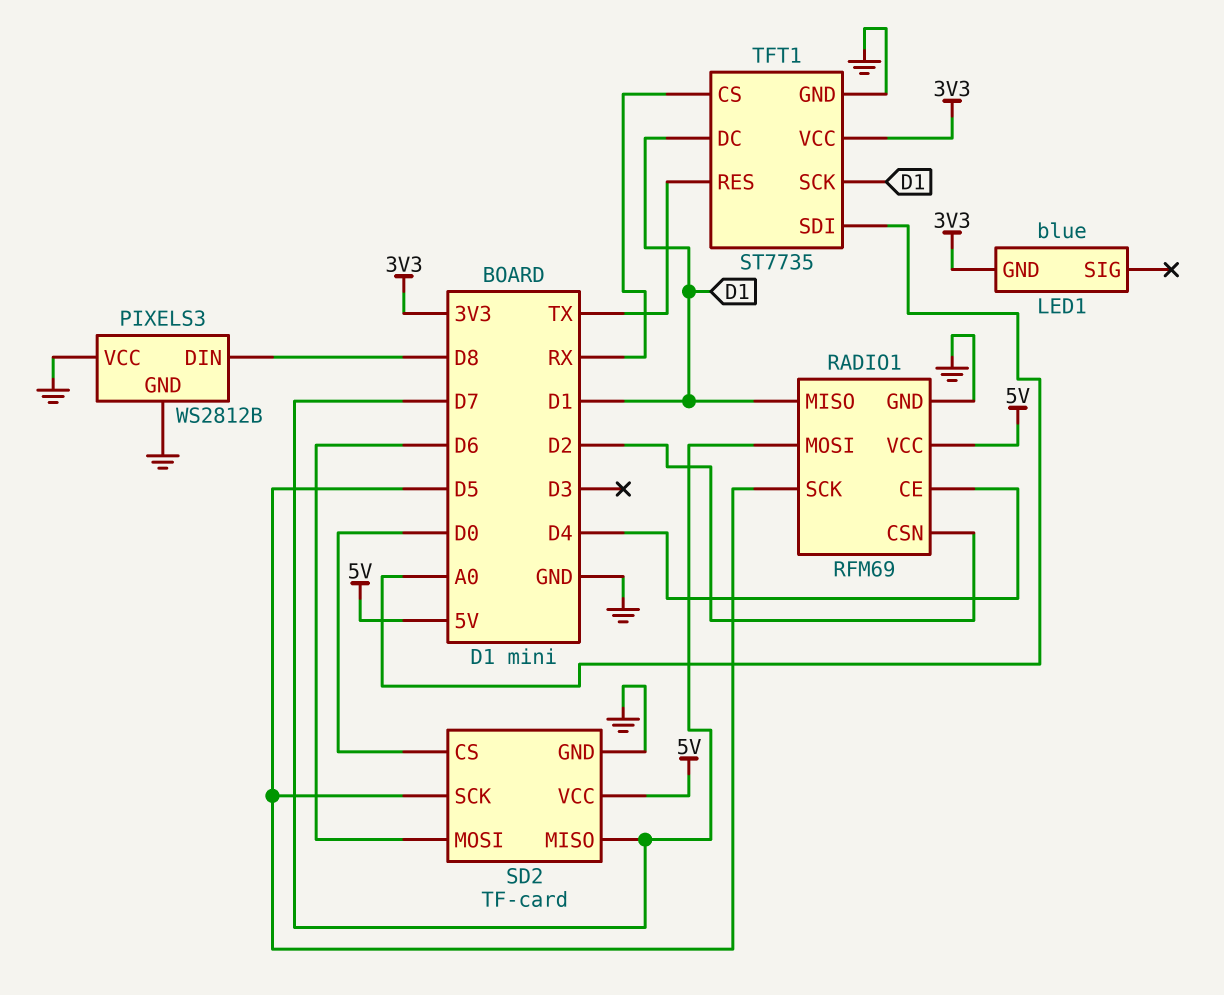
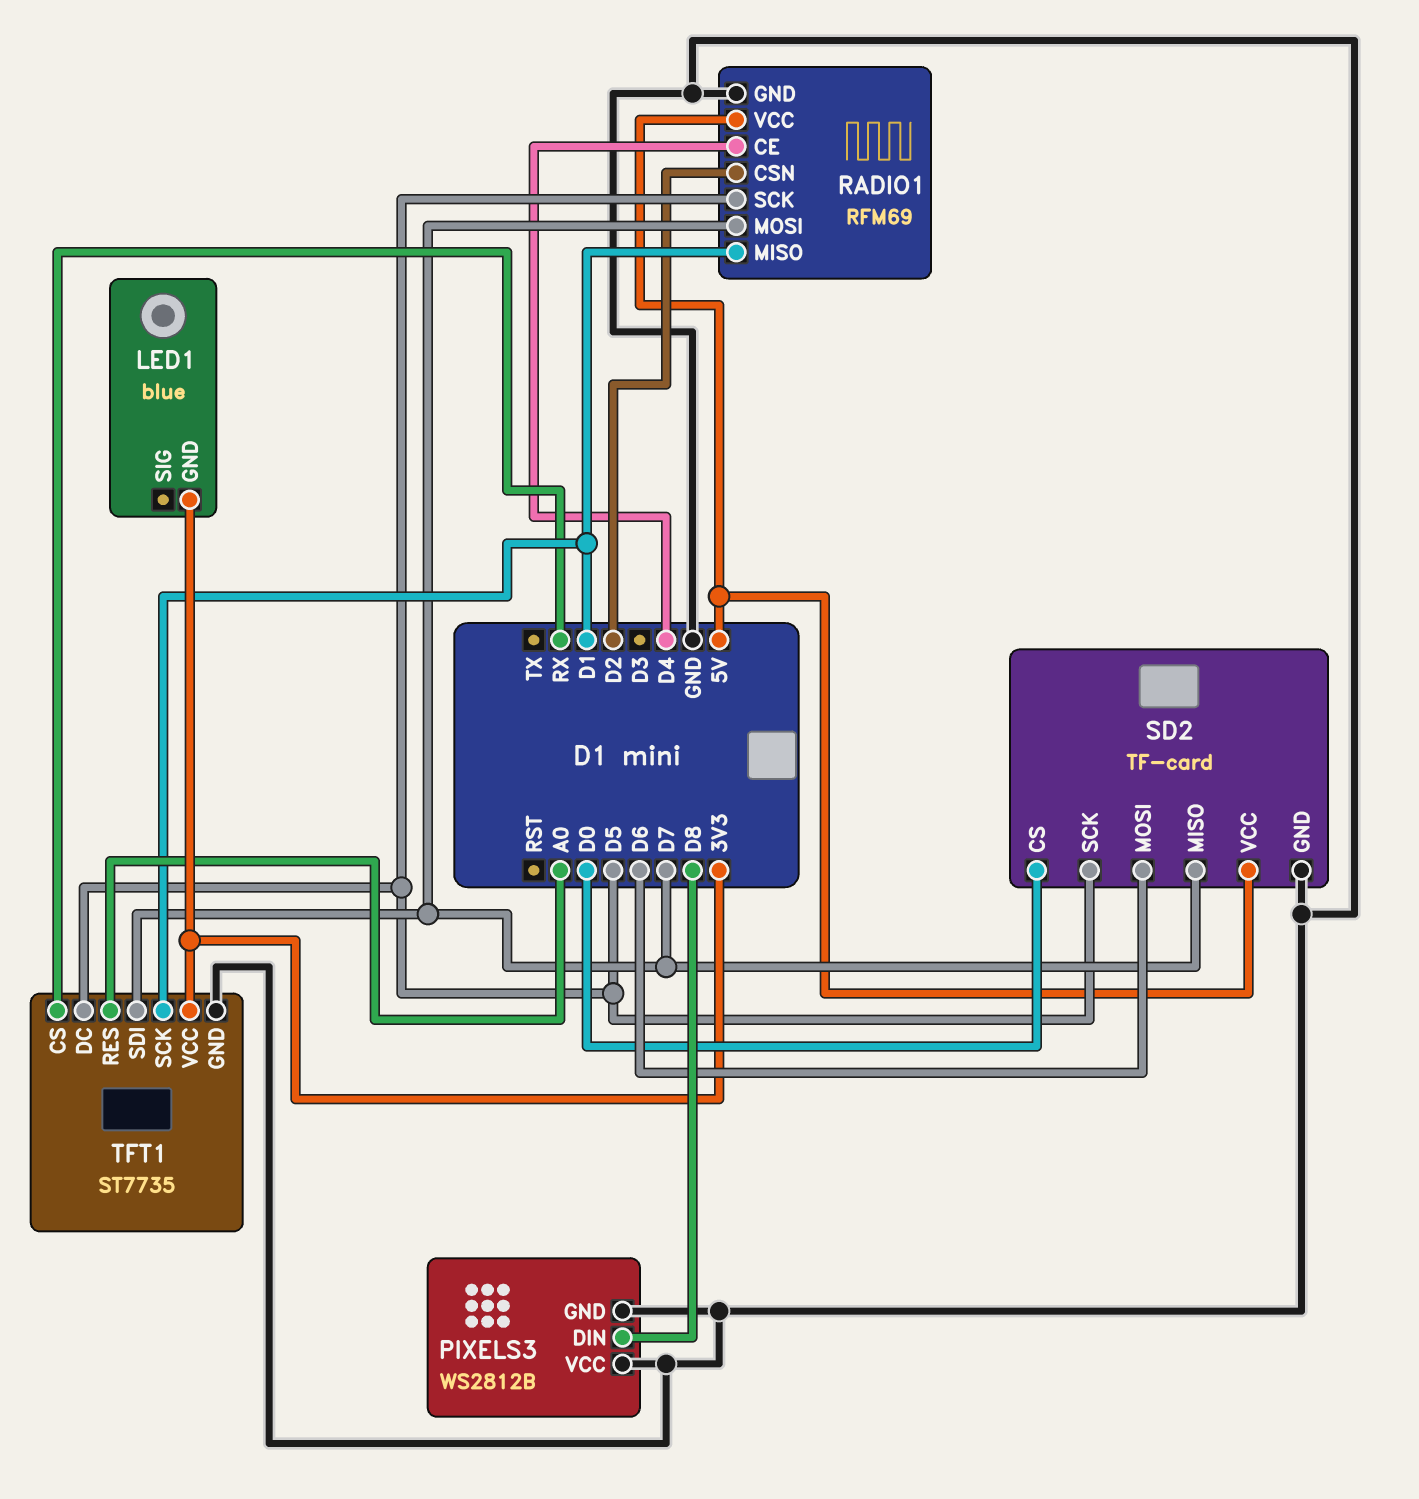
TFT1 pin DC: D1 -> D5
TFT1 pin RES: TX -> A0
TFT1 pin SDI: A0 -> D7

